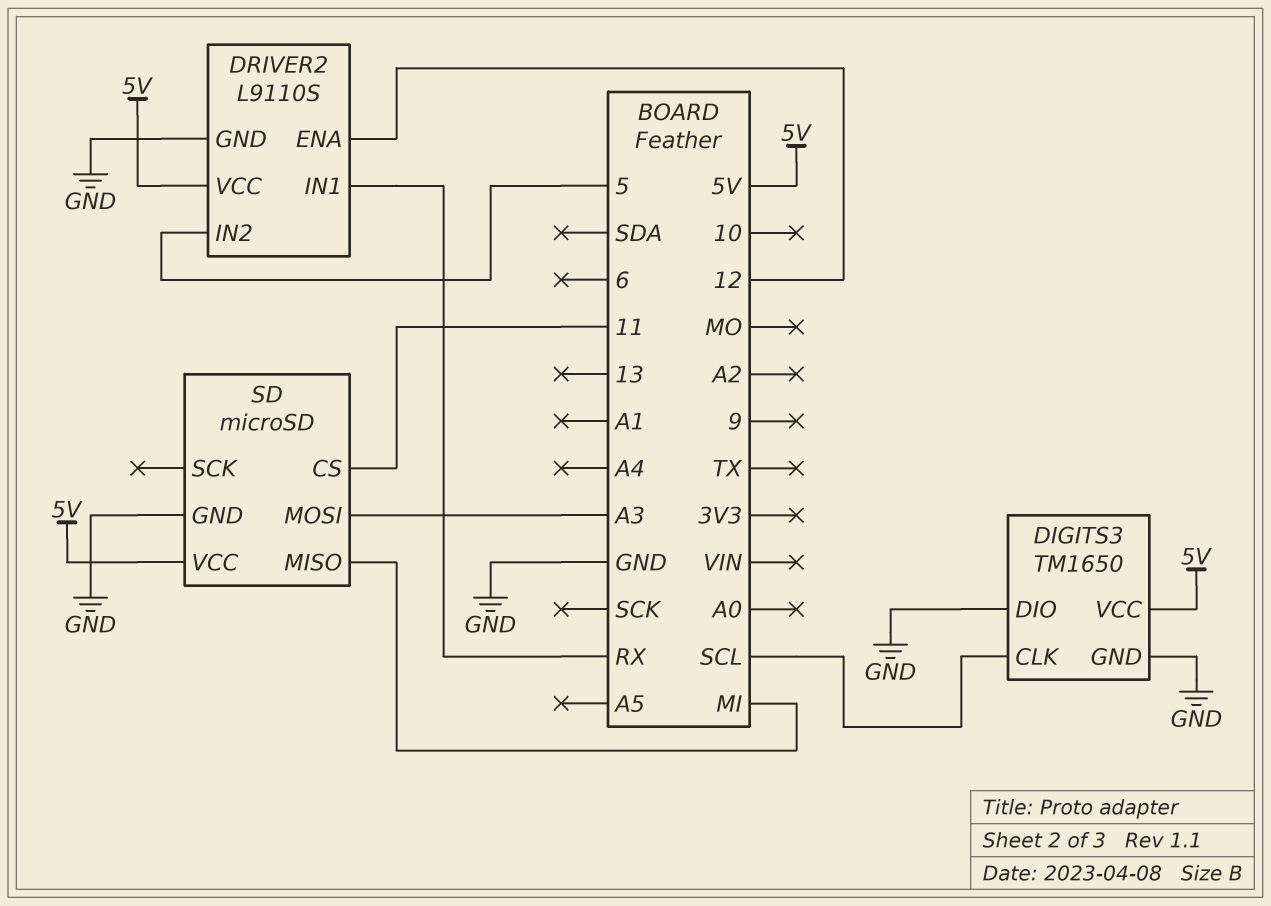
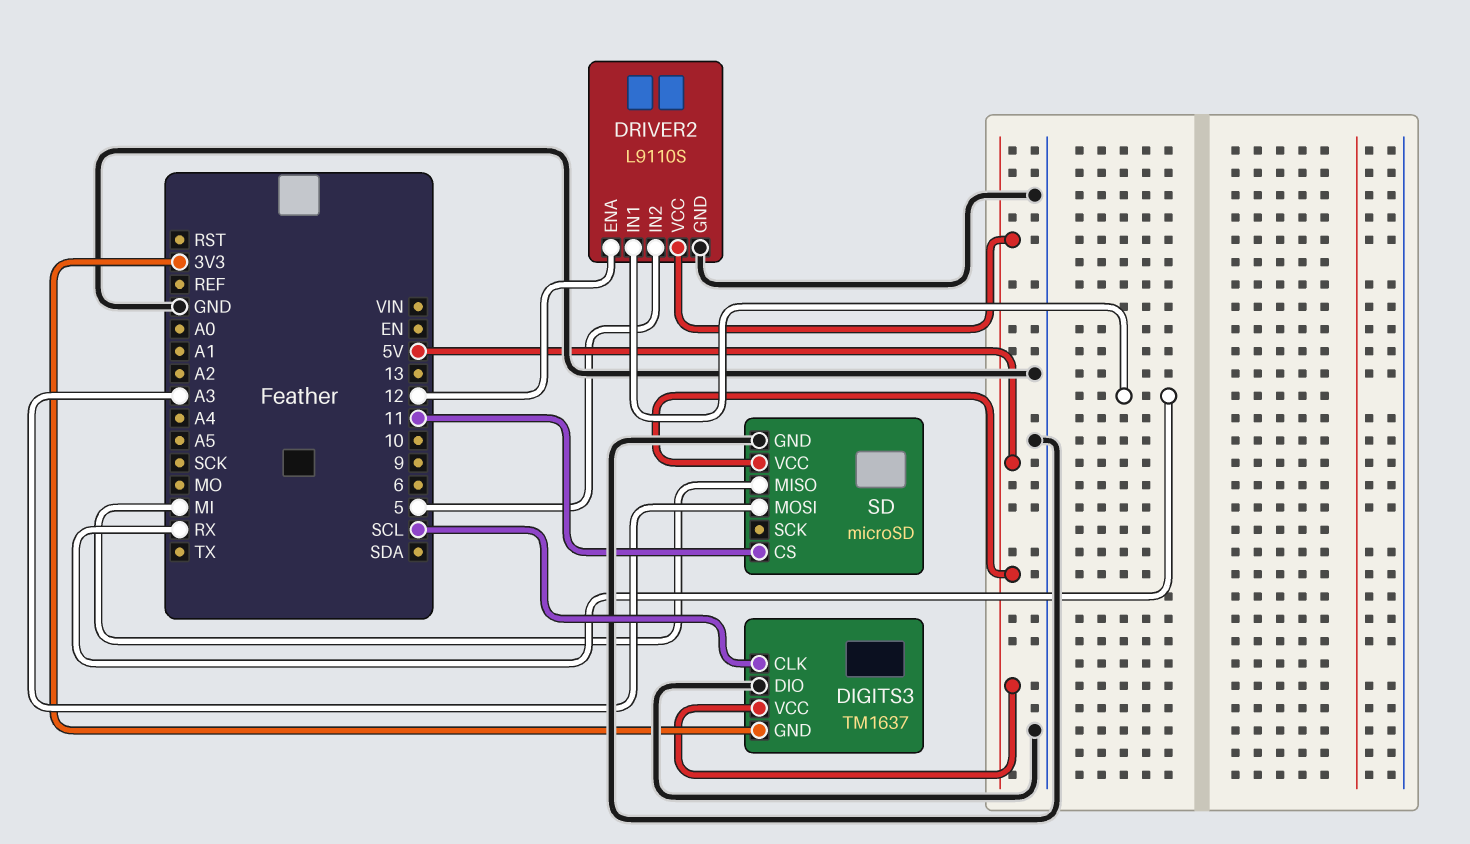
DIGITS3: TM1650 -> TM1637
DIGITS3 pin GND: GND -> 3V3

